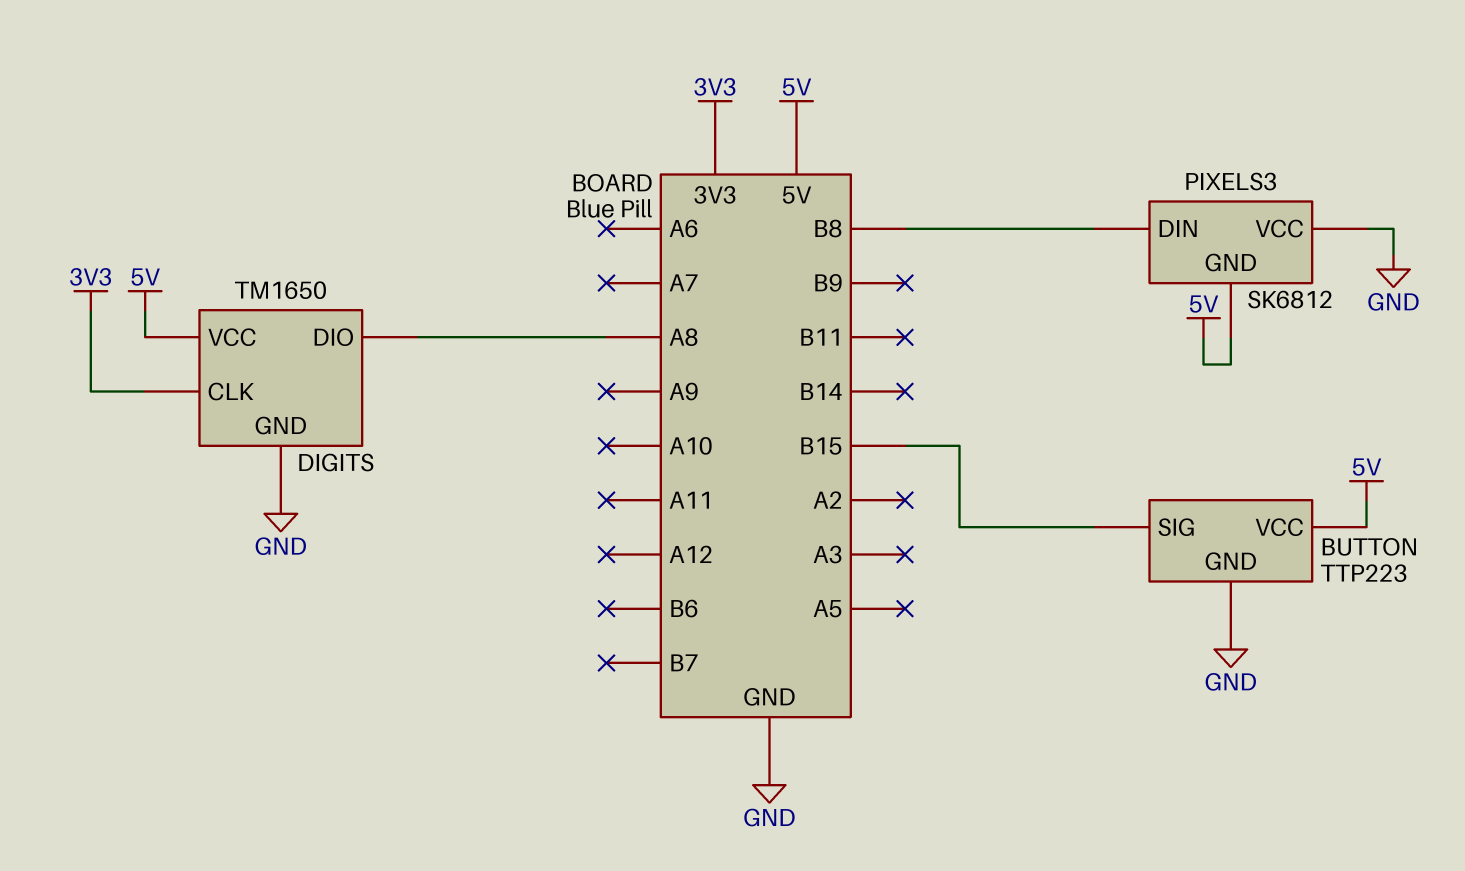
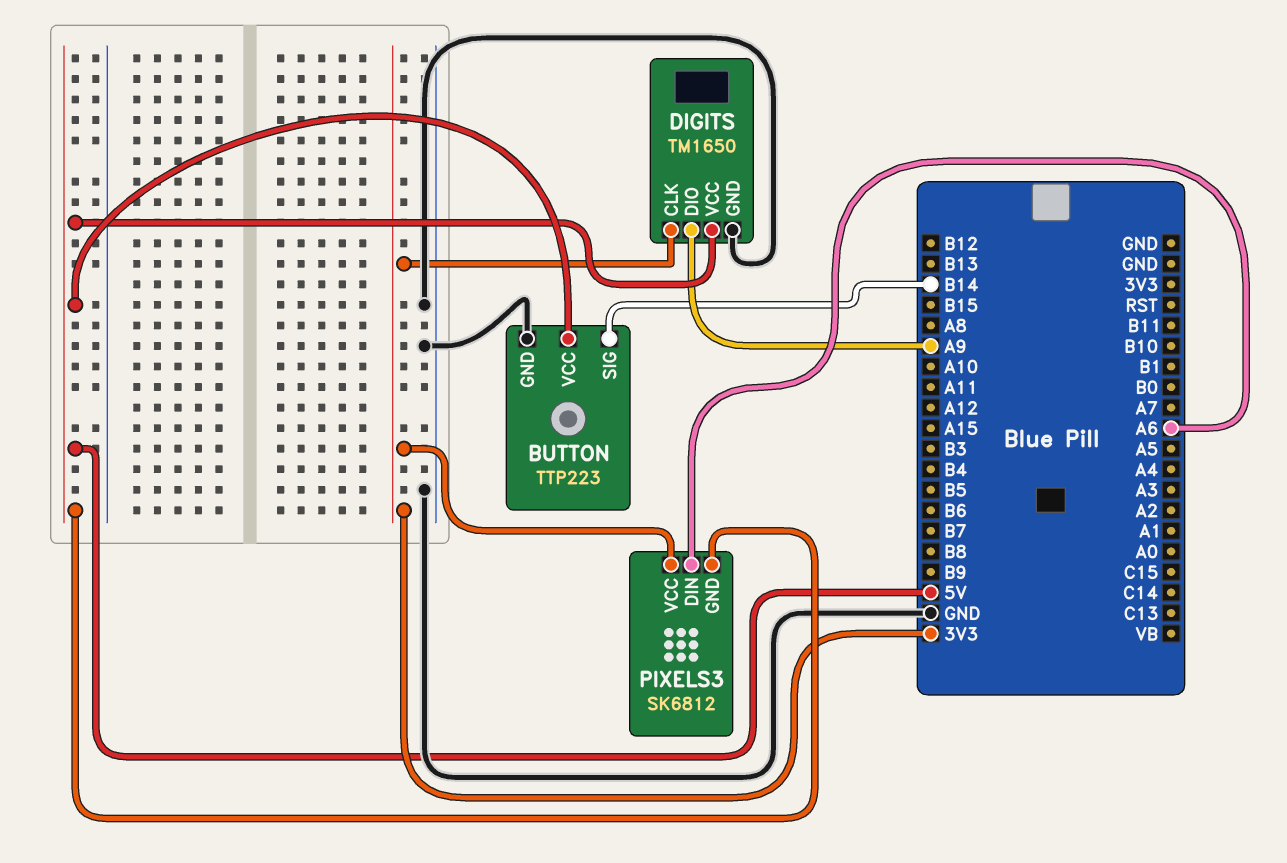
BUTTON pin SIG: B15 -> B14
DIGITS pin DIO: A8 -> A9
PIXELS3 pin DIN: B8 -> A6
PIXELS3 pin VCC: GND -> 3V3

